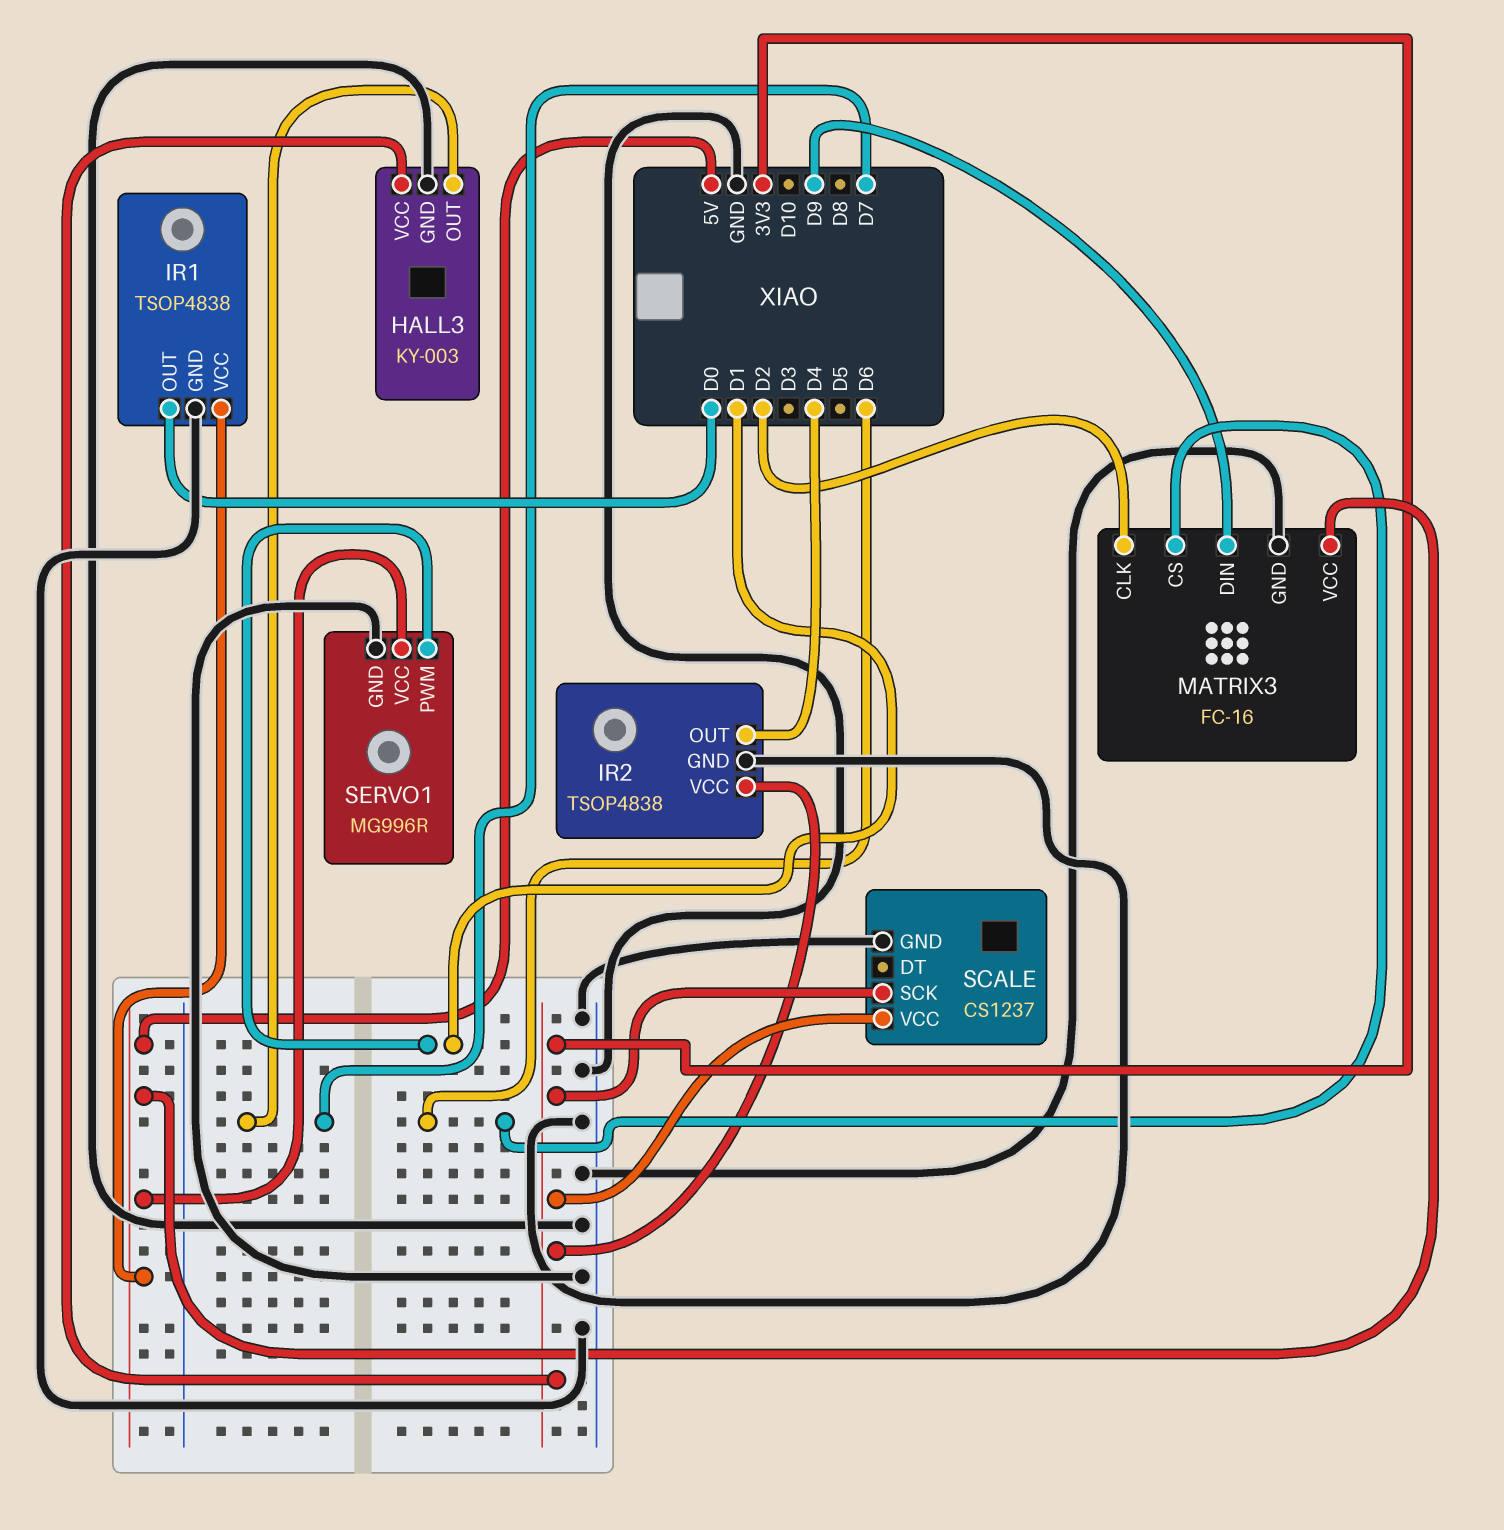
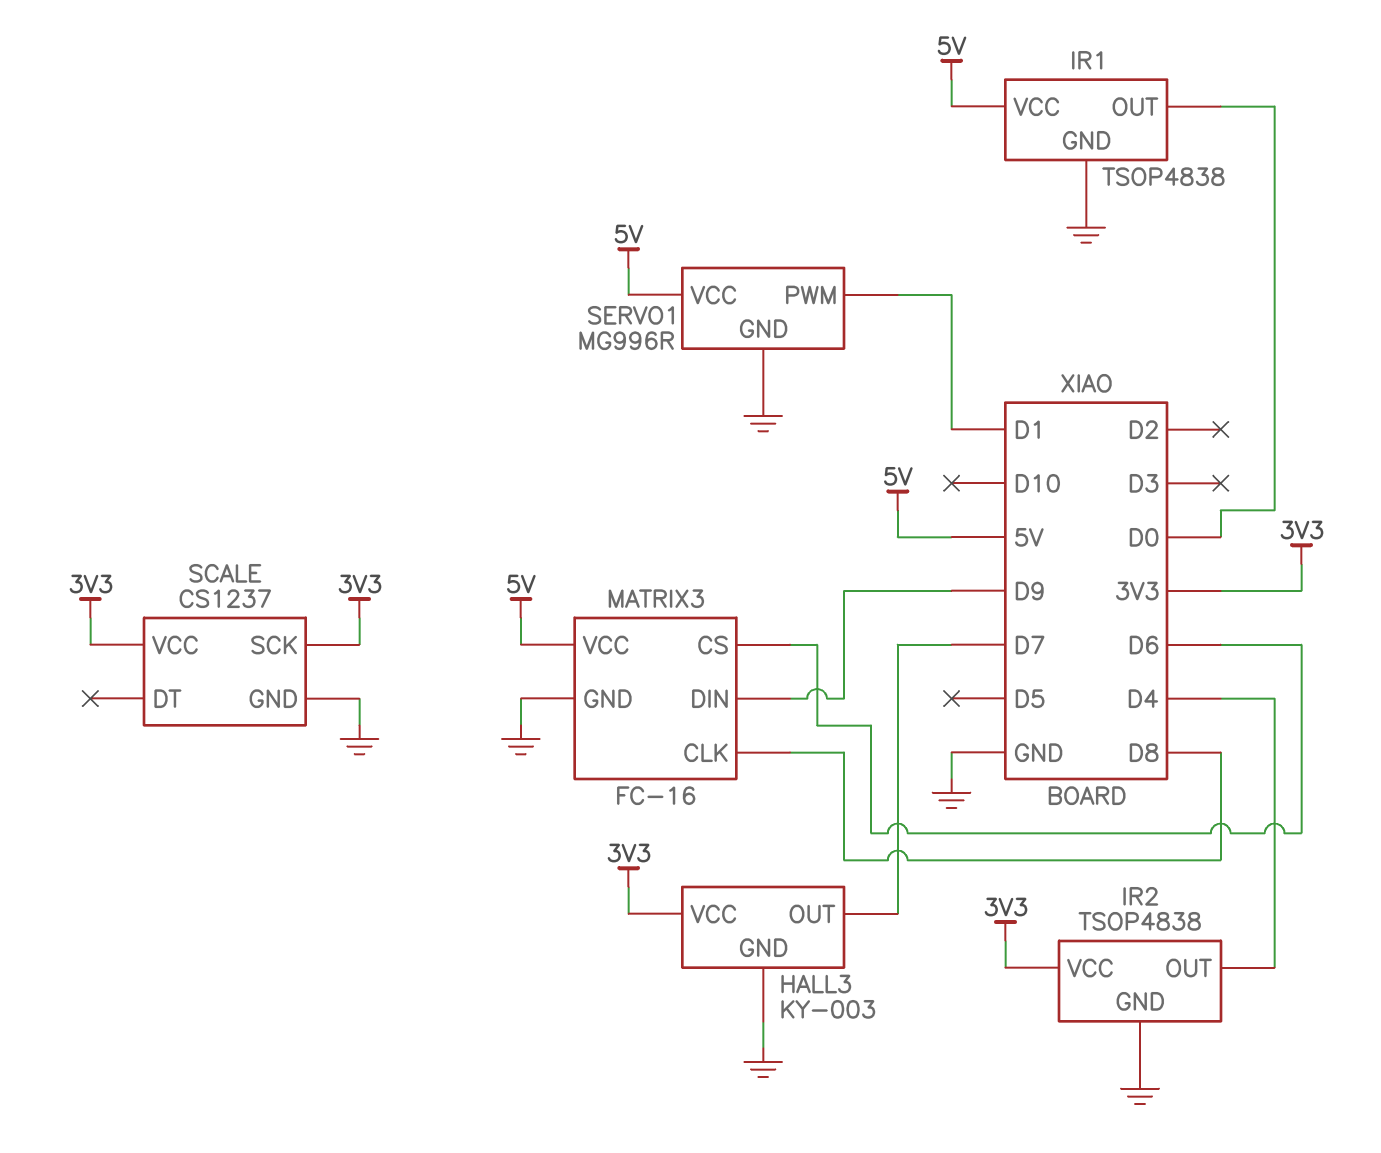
MATRIX3 pin CLK: D2 -> D8

